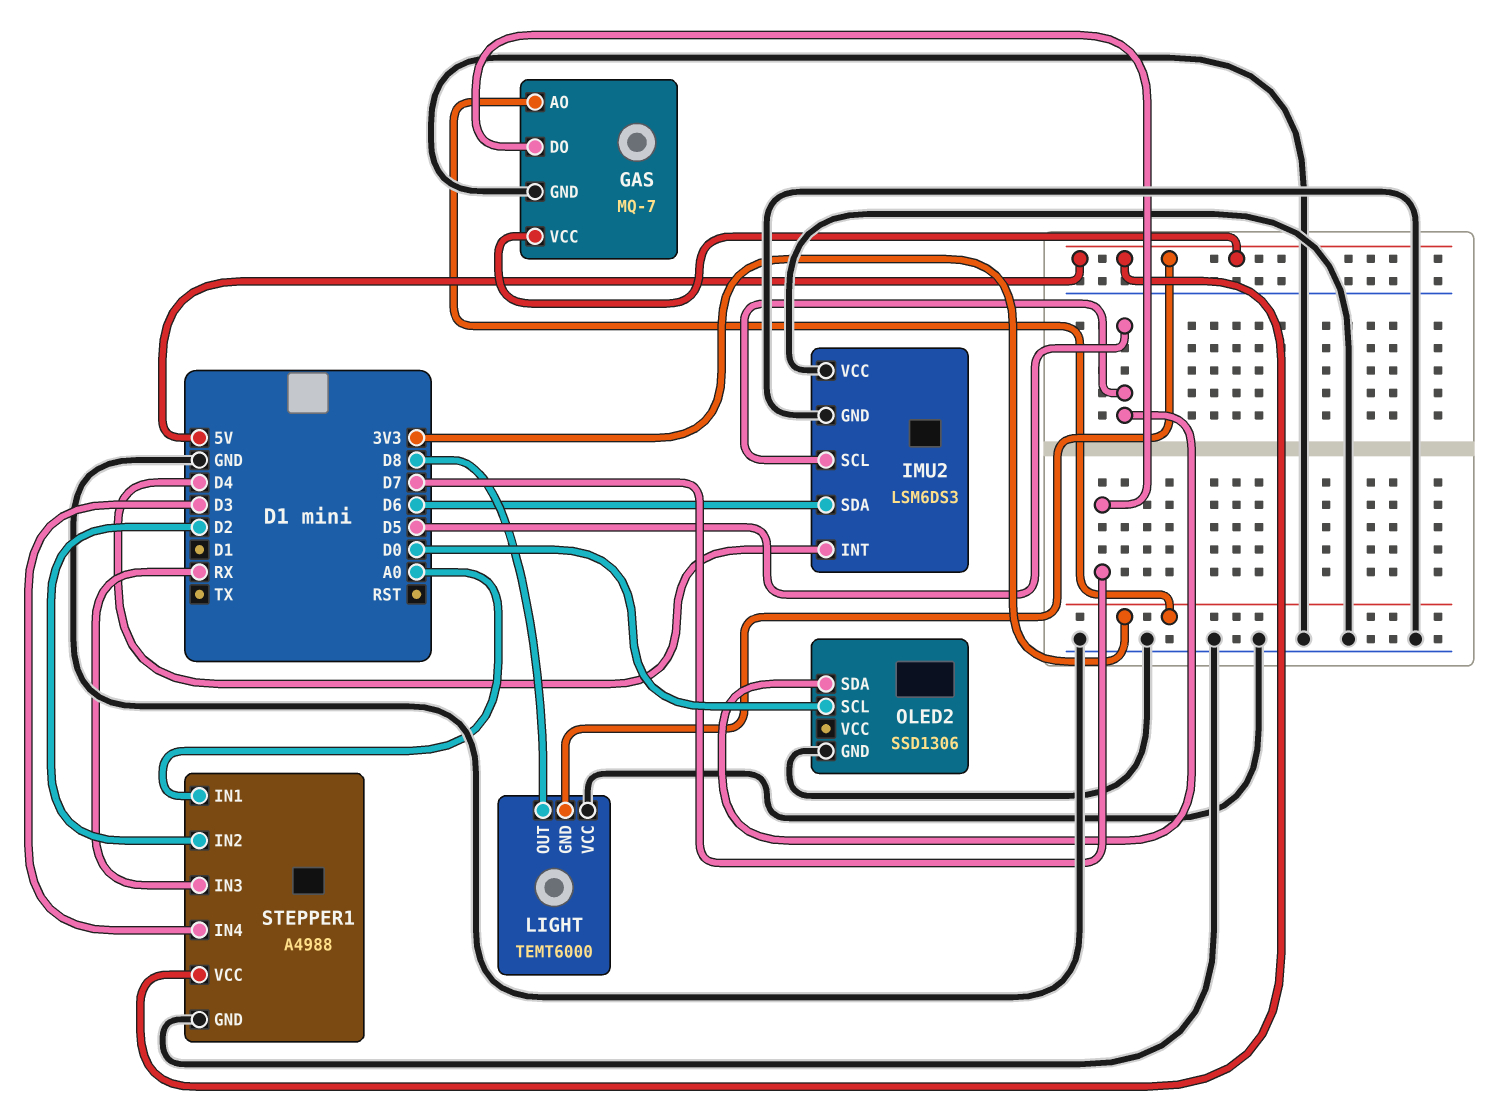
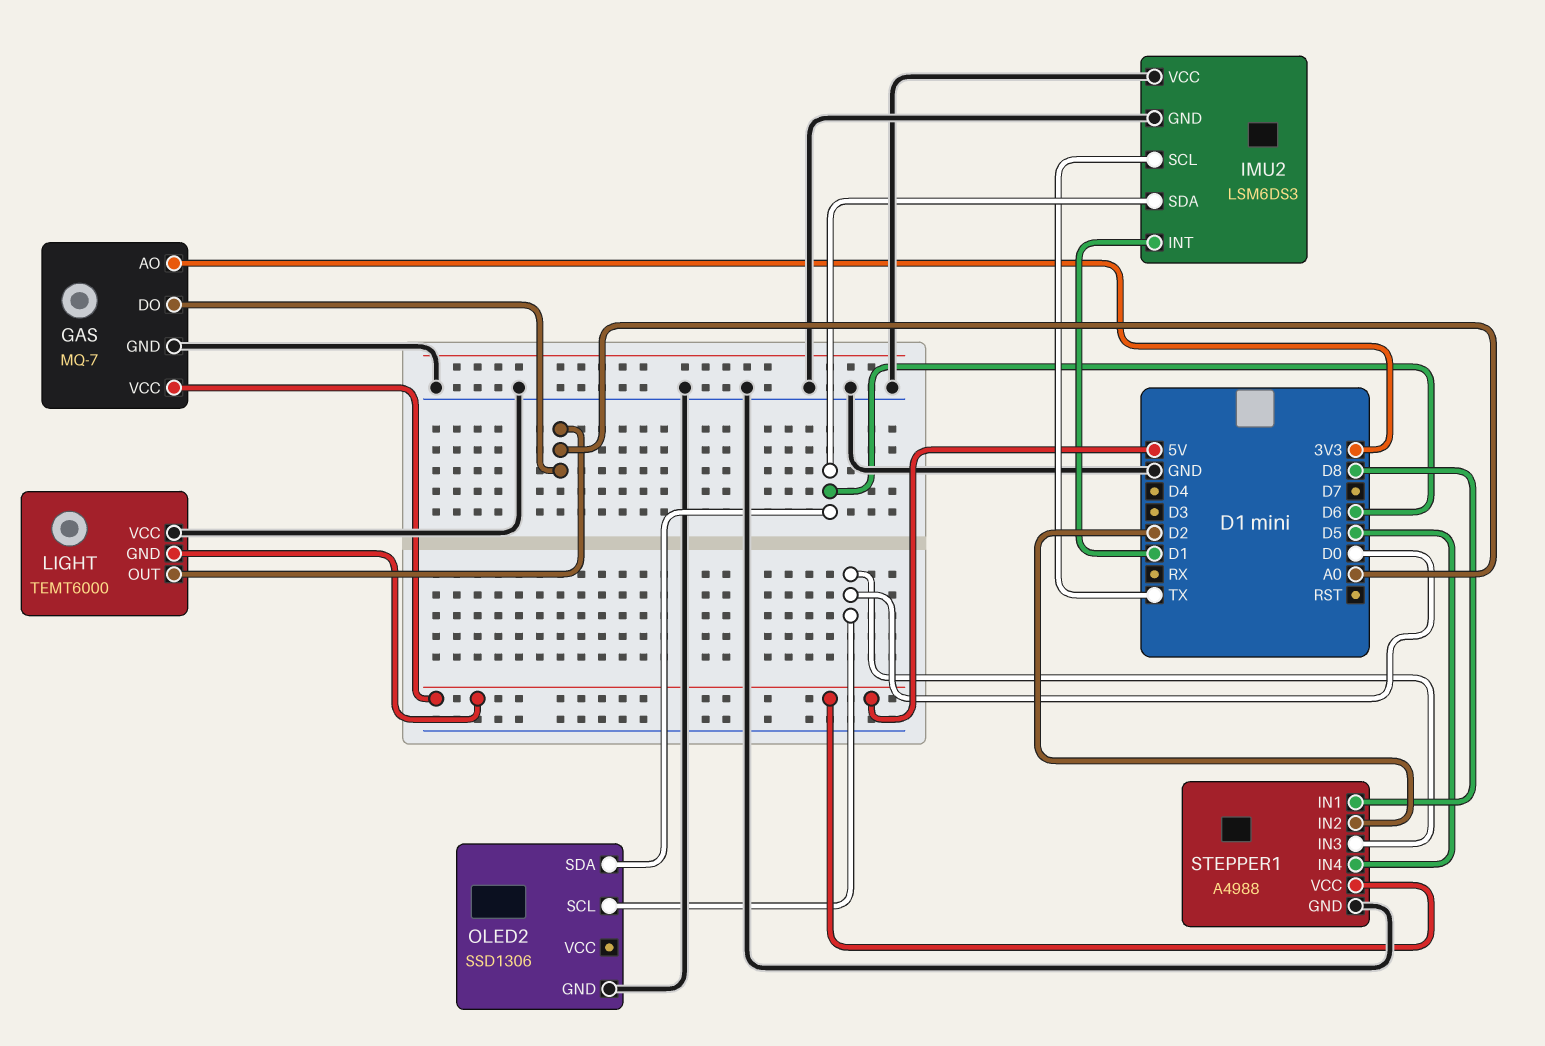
GAS pin DO: D7 -> A0
IMU2 pin INT: D4 -> D1
IMU2 pin SCL: D5 -> TX
LIGHT pin OUT: D8 -> A0
OLED2 pin SDA: D5 -> D6
STEPPER1 pin IN1: A0 -> D8
STEPPER1 pin IN3: RX -> D0
STEPPER1 pin IN4: D3 -> D5

